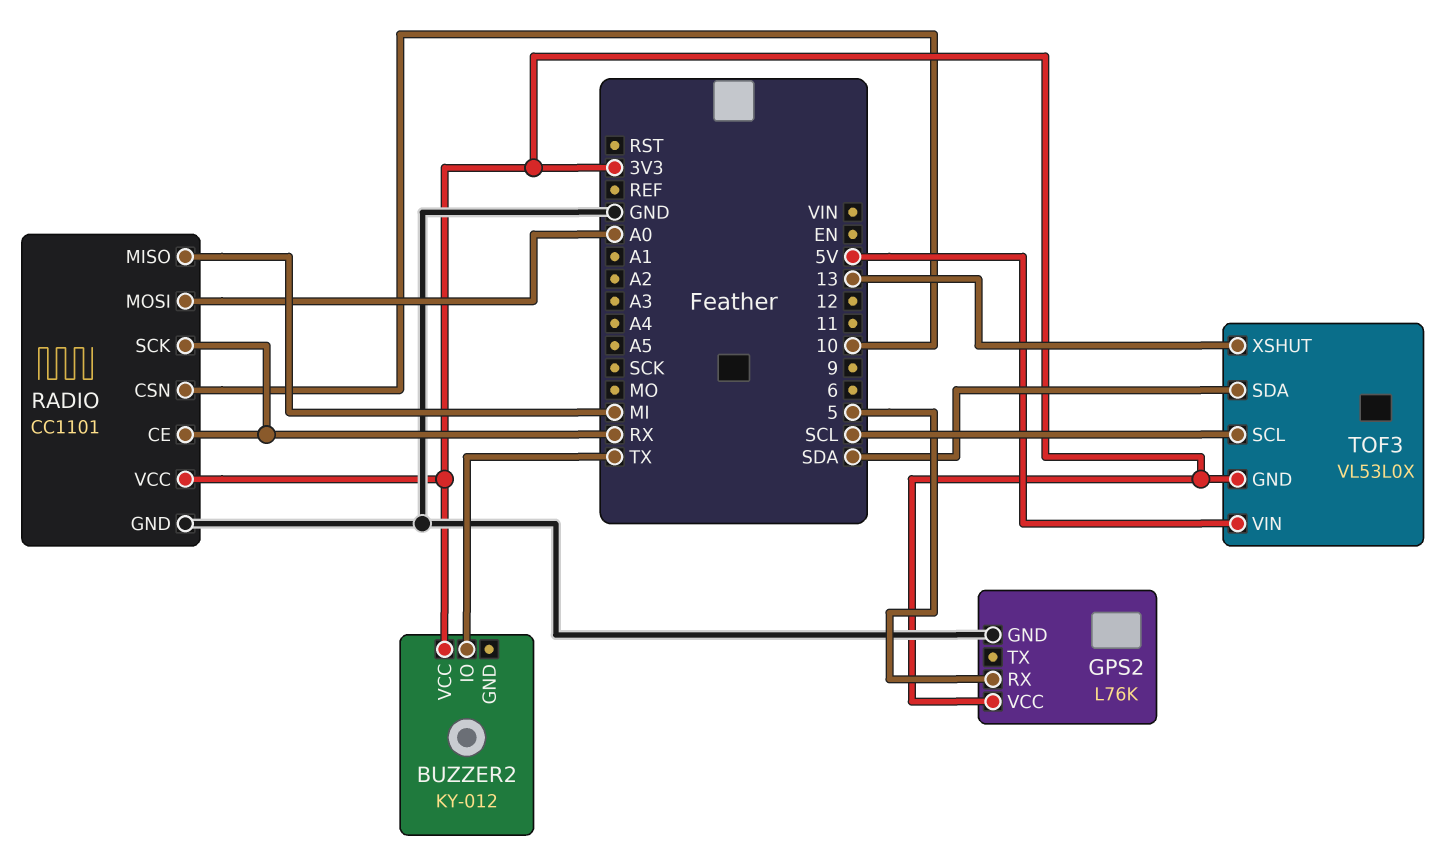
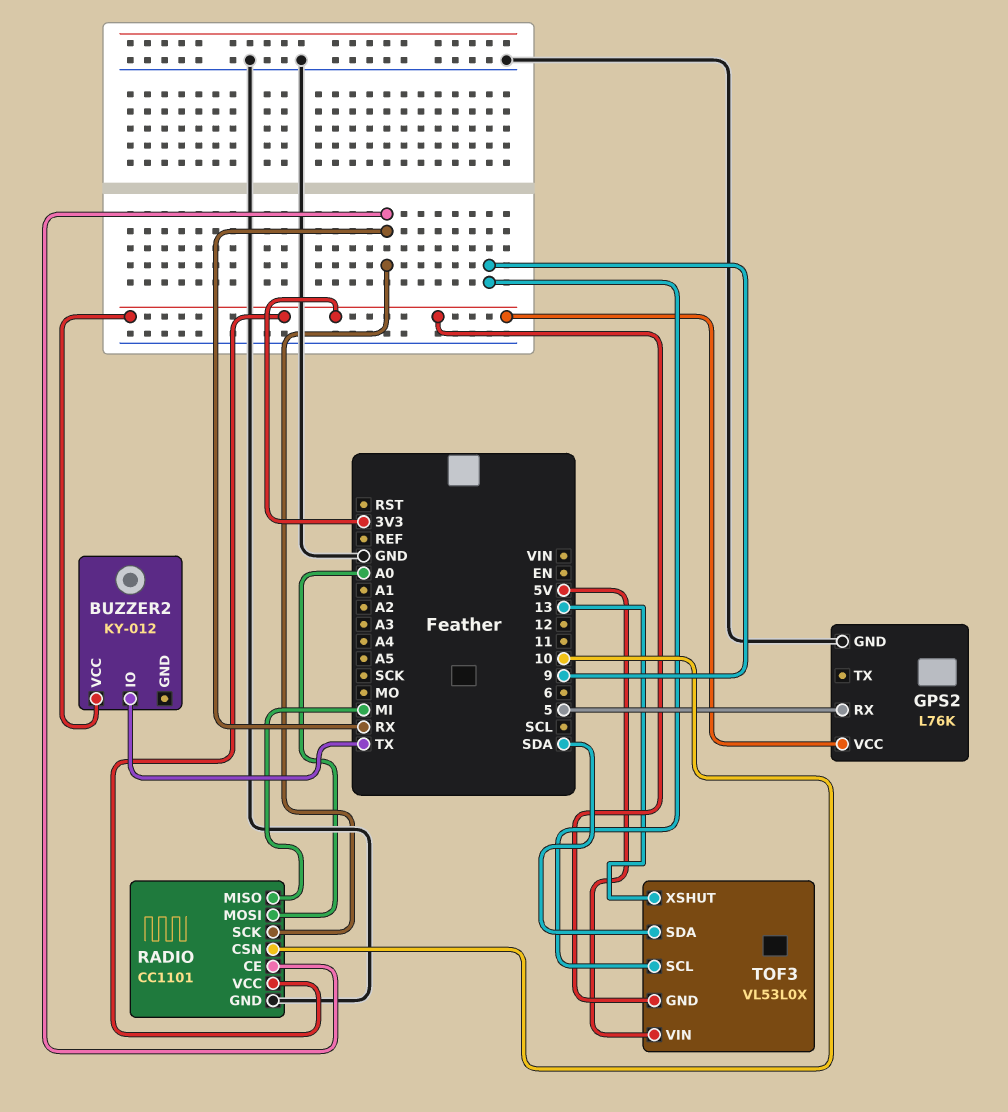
TOF3 pin SCL: SCL -> 9

